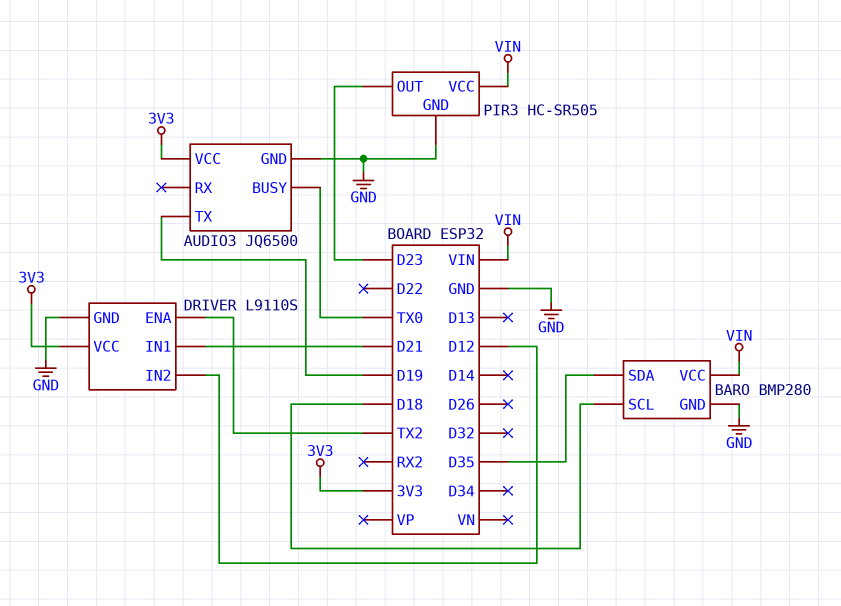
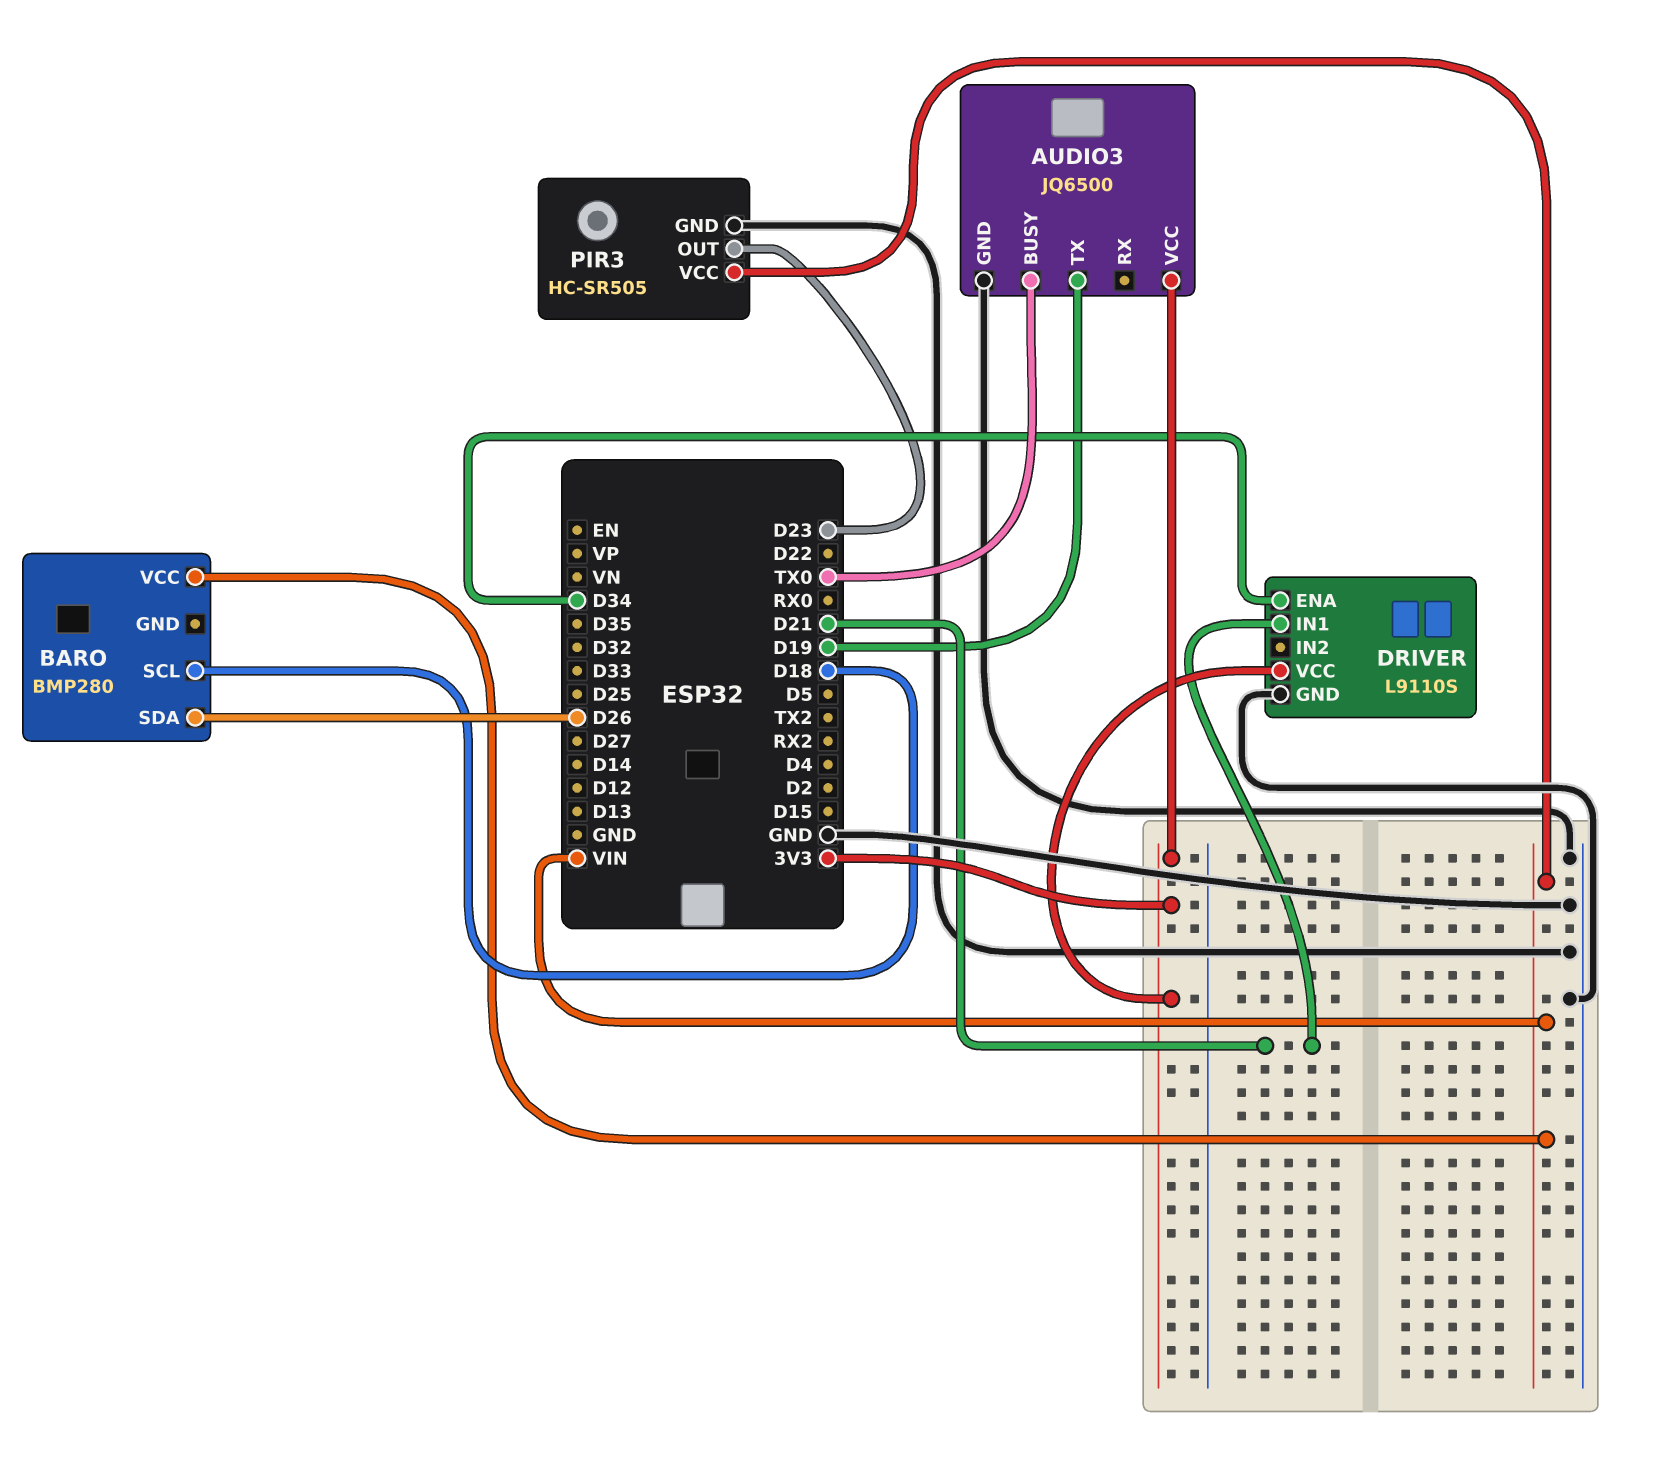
BARO pin GND: GND -> none
BARO pin SDA: D35 -> D26
DRIVER pin ENA: TX2 -> D34
DRIVER pin IN2: D12 -> none

